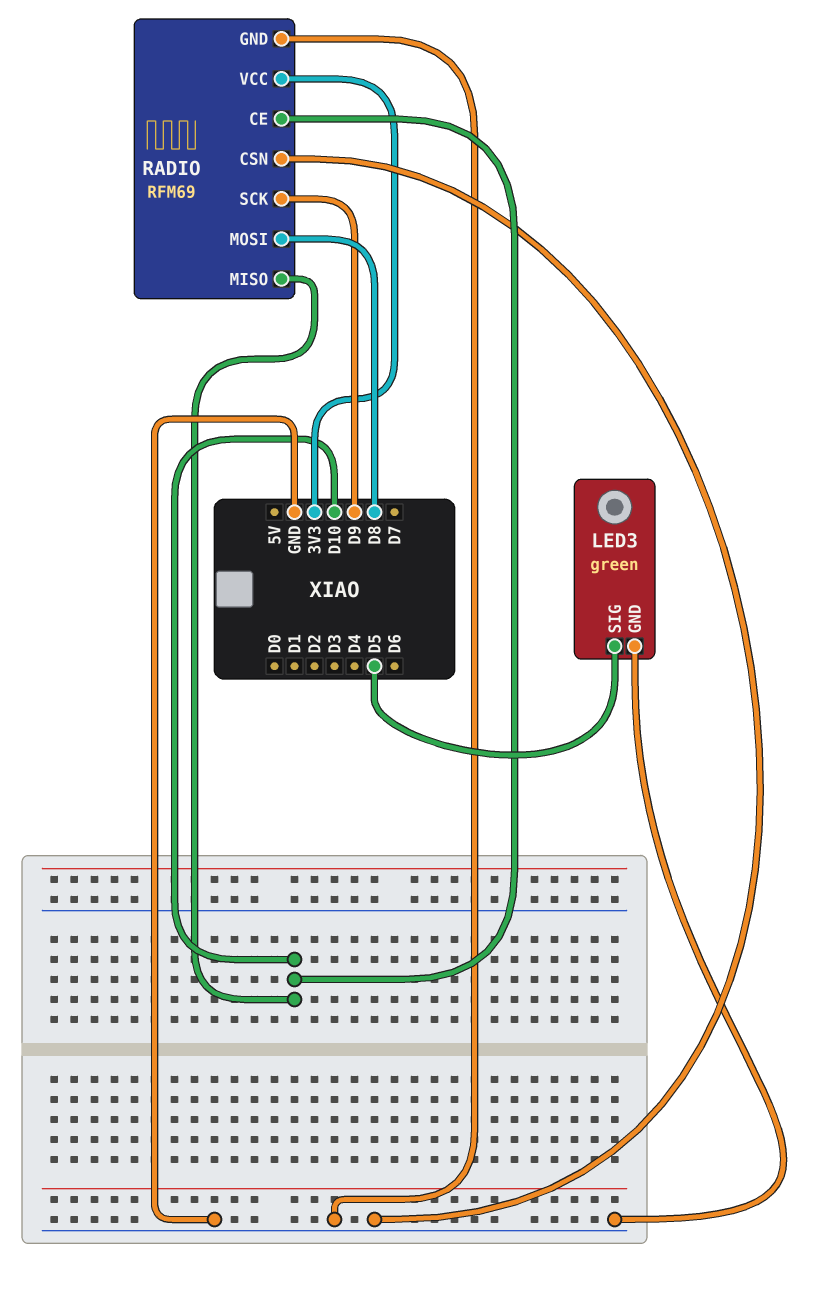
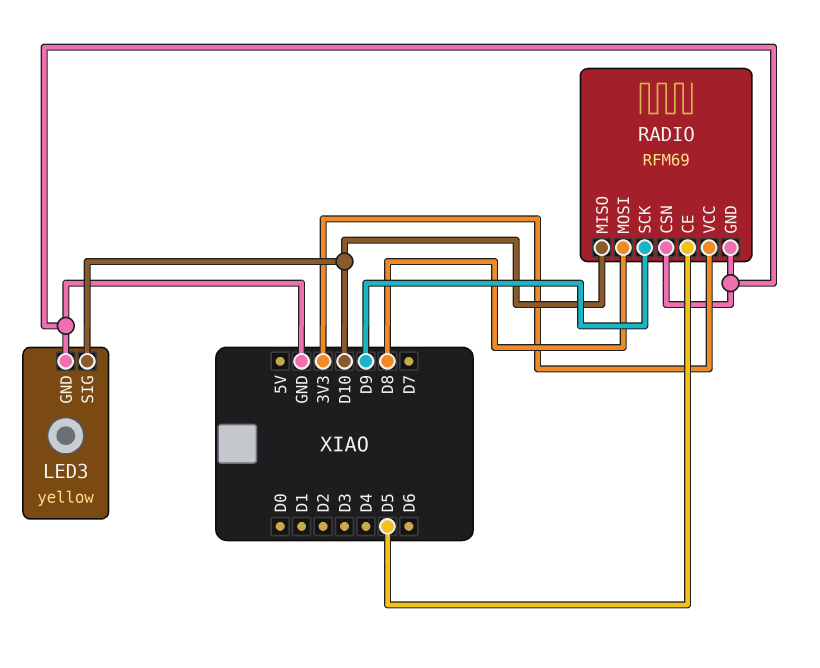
LED3: green -> yellow
LED3 pin SIG: D5 -> D10
RADIO pin CE: D10 -> D5

